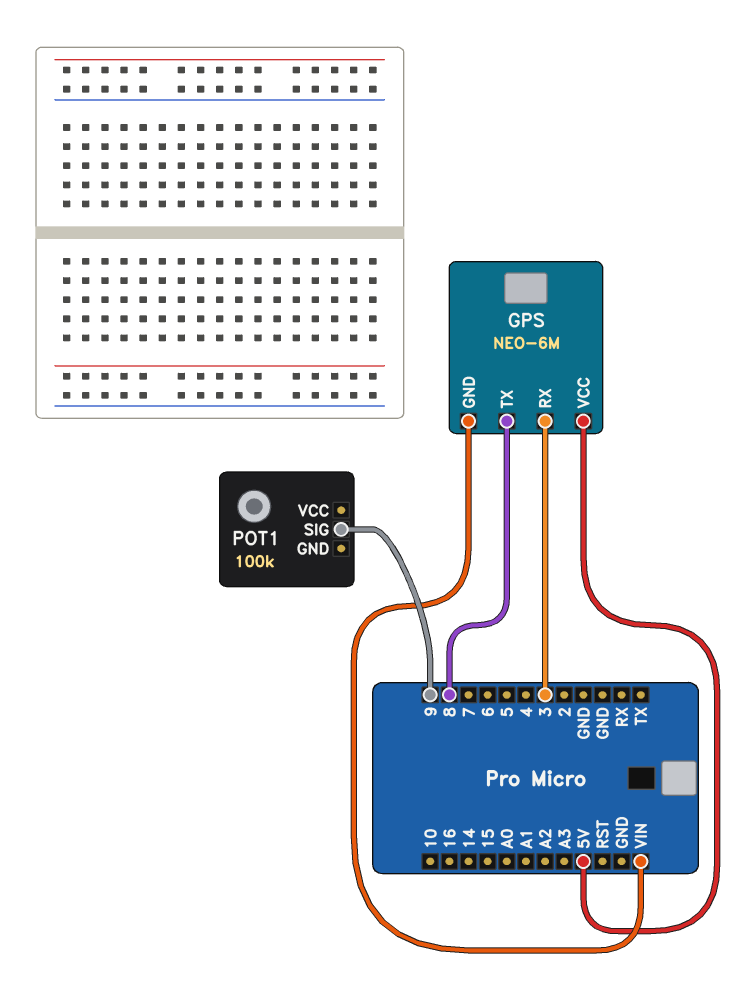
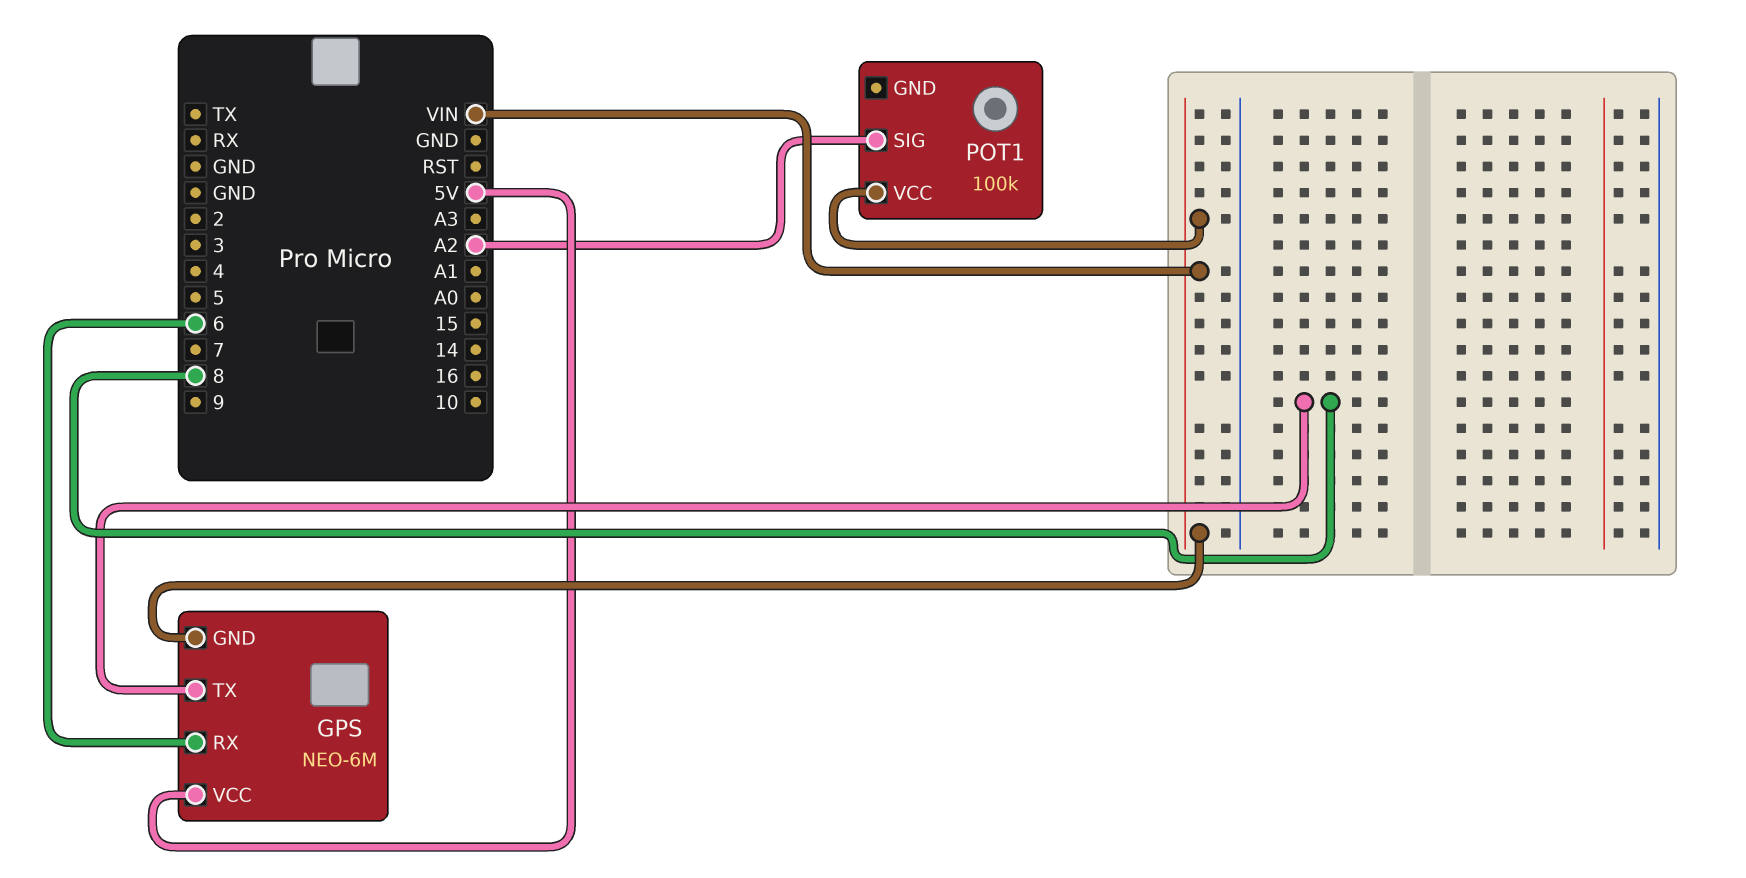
GPS pin RX: 3 -> 6
POT1 pin SIG: 9 -> A2
POT1 pin VCC: none -> VIN

